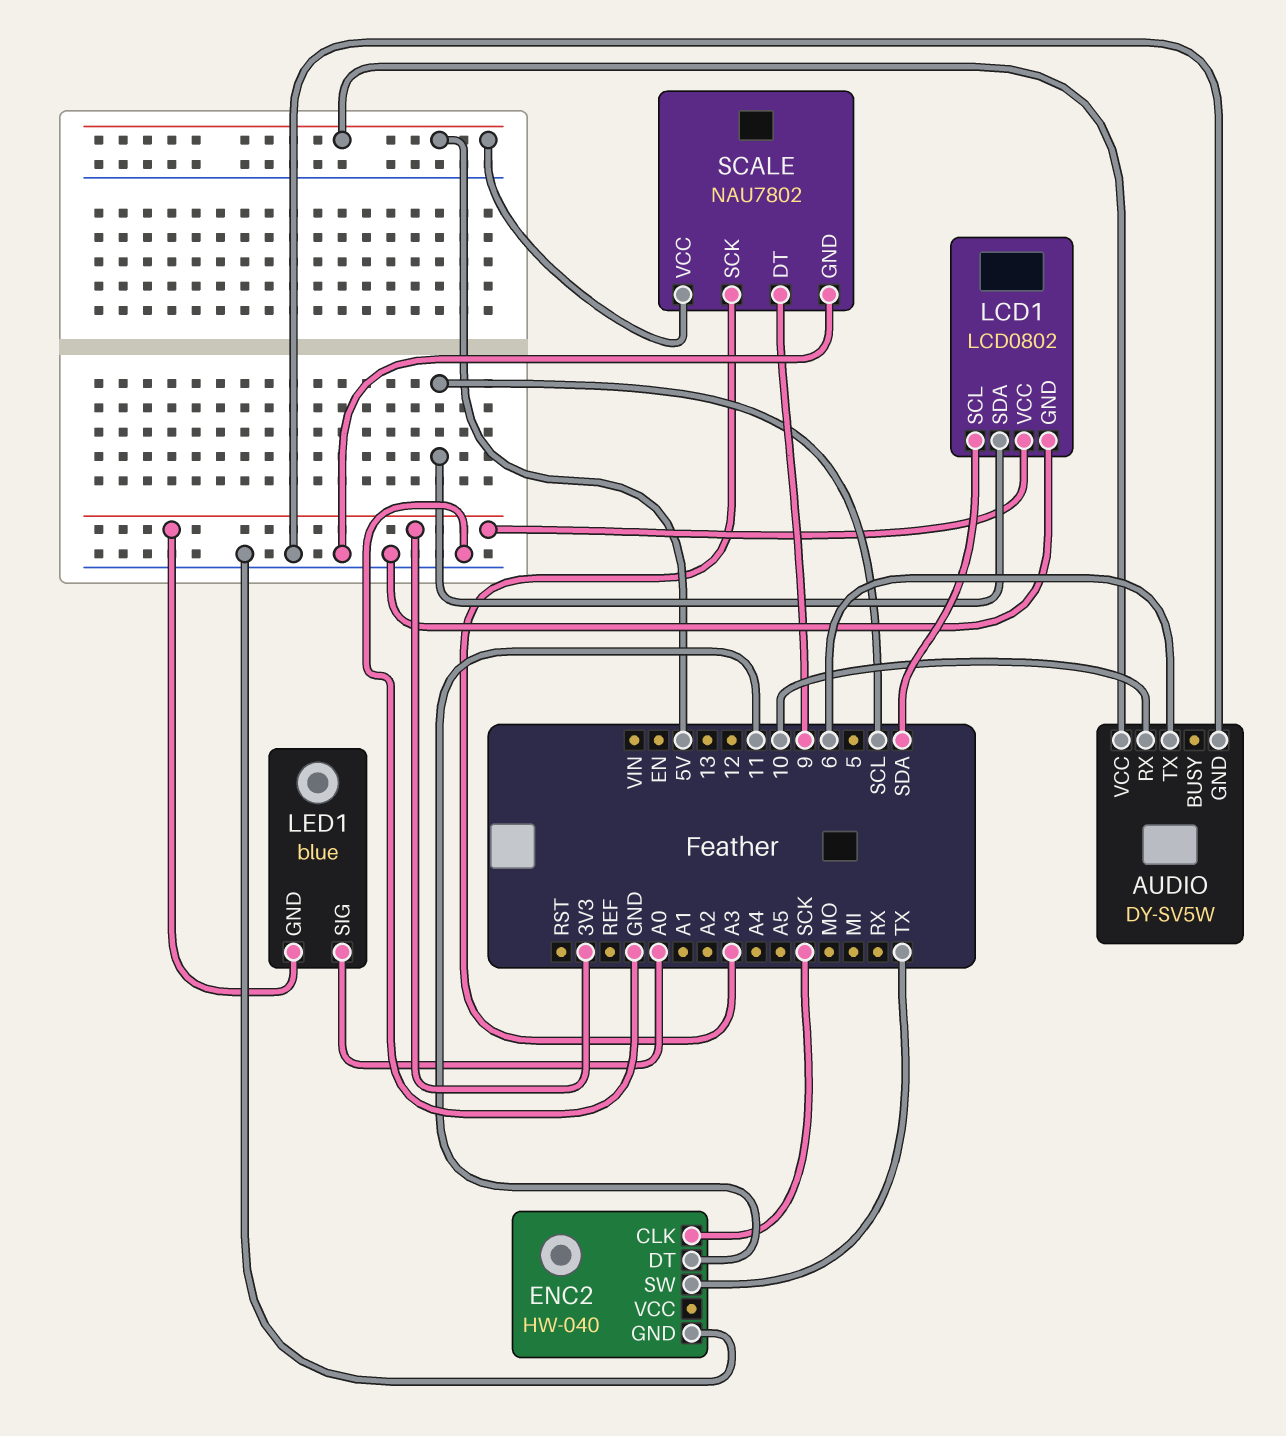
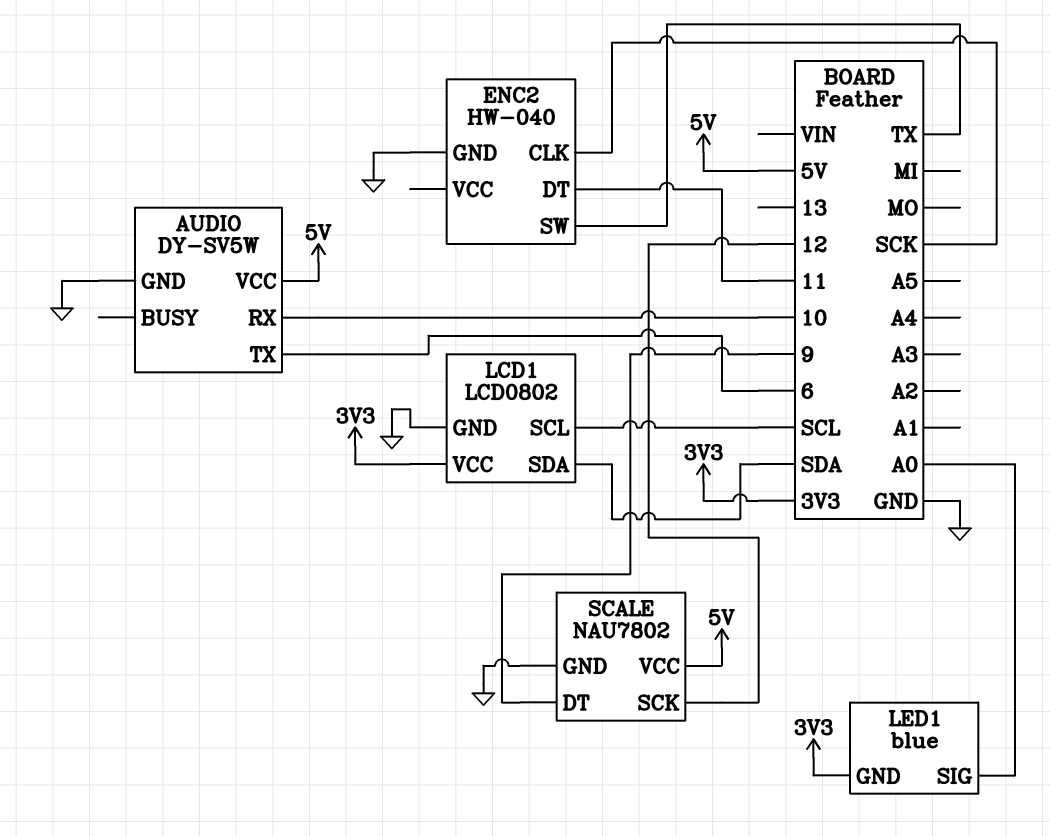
LCD1 pin SCL: SDA -> SCL
LCD1 pin SDA: SCL -> SDA
SCALE pin SCK: A3 -> 12

